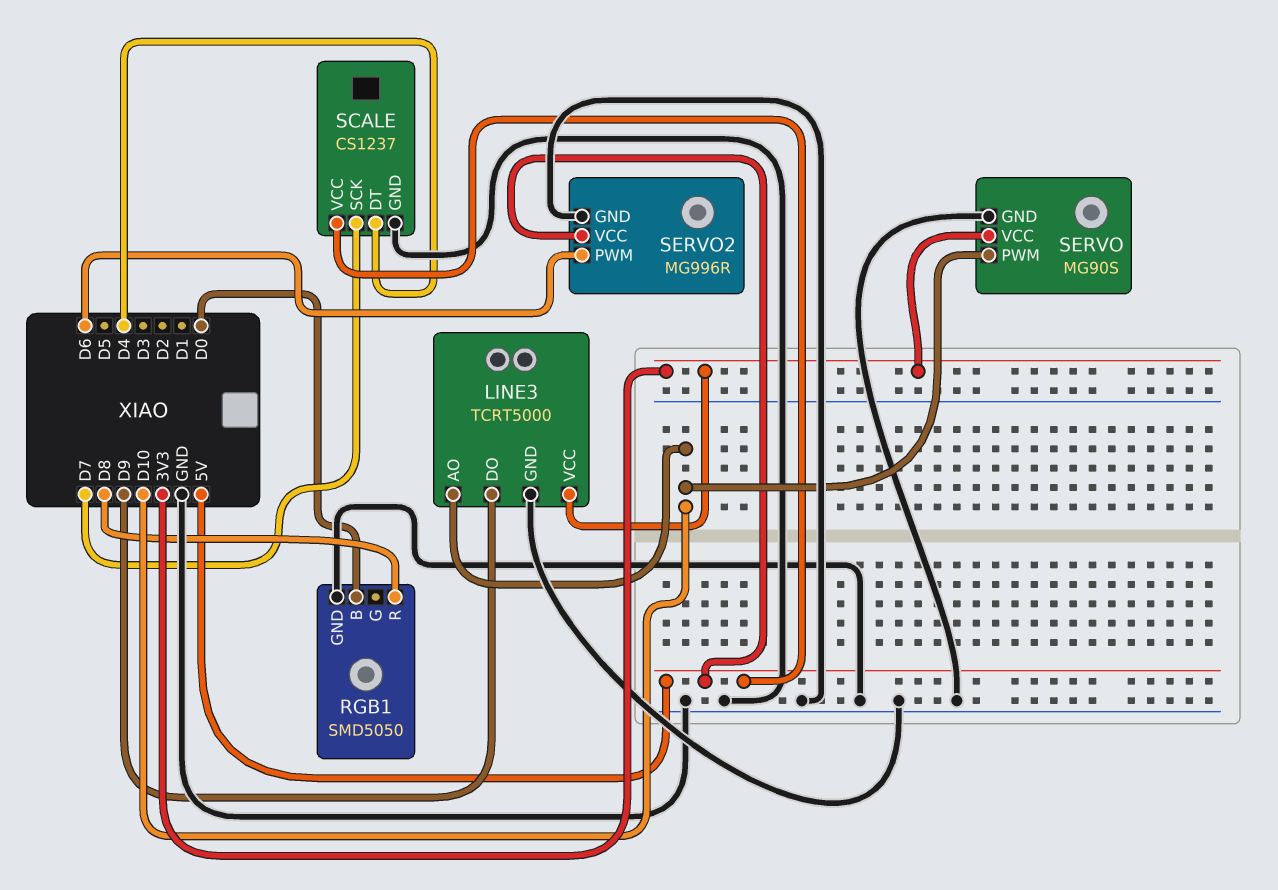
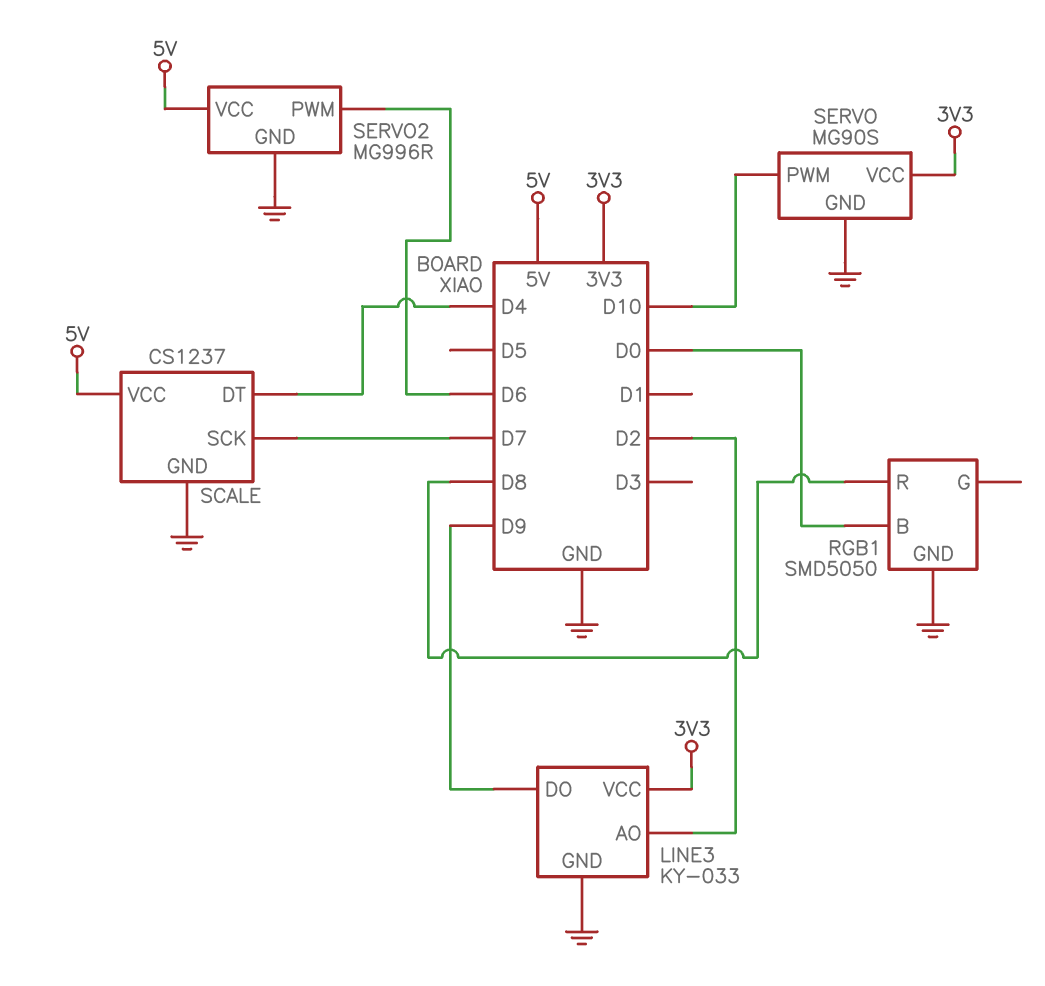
LINE3: TCRT5000 -> KY-033
LINE3 pin AO: D10 -> D2

